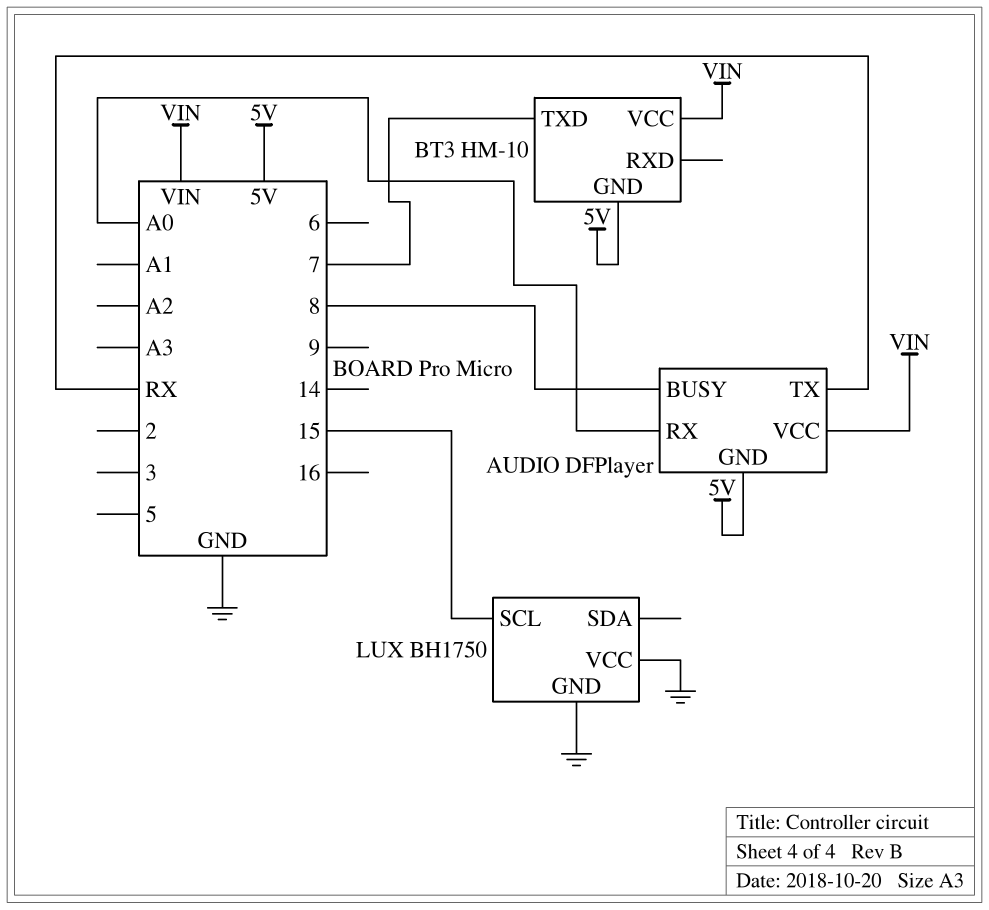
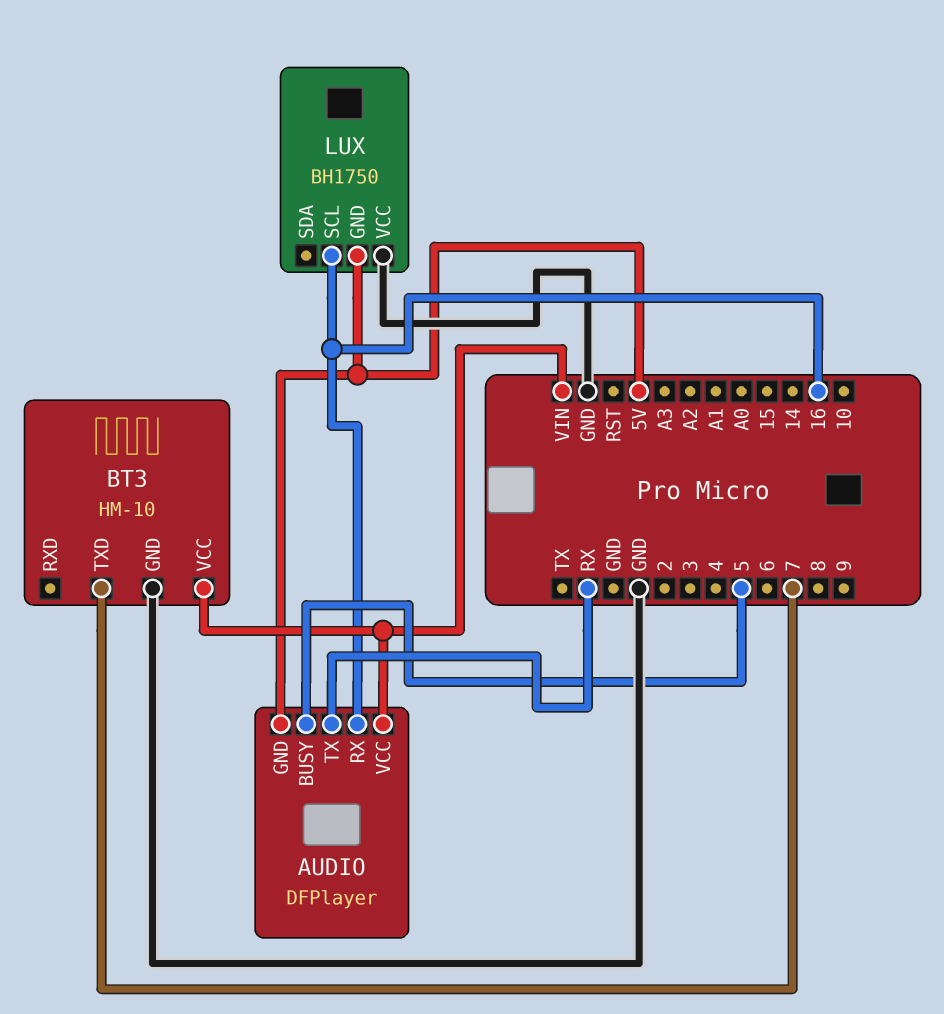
AUDIO pin BUSY: 8 -> 5
AUDIO pin RX: A0 -> 16
BT3 pin GND: 5V -> GND
LUX pin GND: GND -> 5V
LUX pin SCL: 15 -> 16

